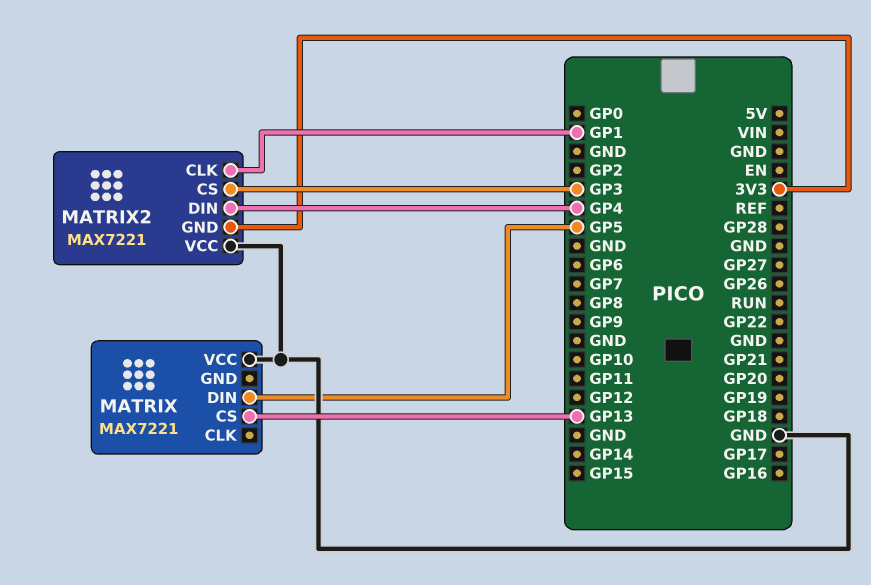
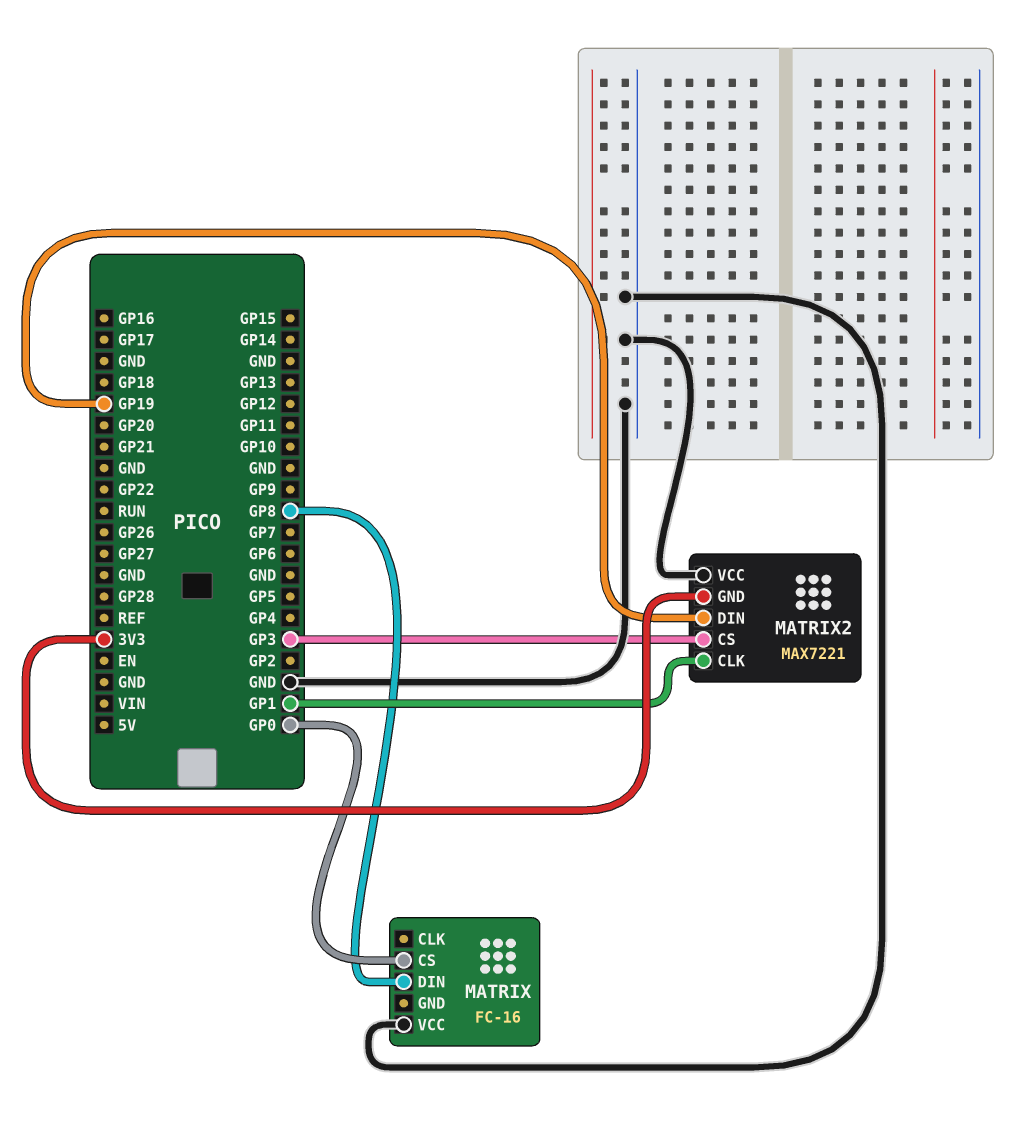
MATRIX: MAX7221 -> FC-16
MATRIX pin CS: GP13 -> GP0
MATRIX pin DIN: GP5 -> GP8
MATRIX2 pin DIN: GP4 -> GP19

